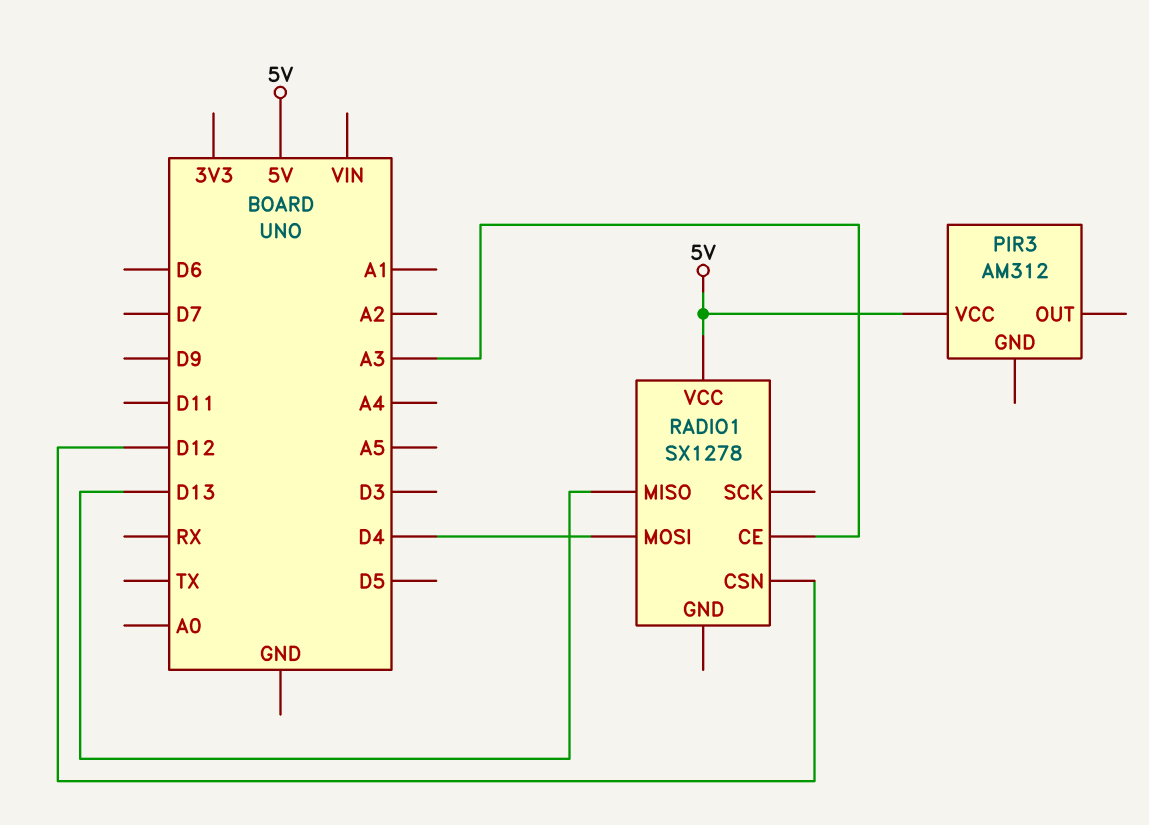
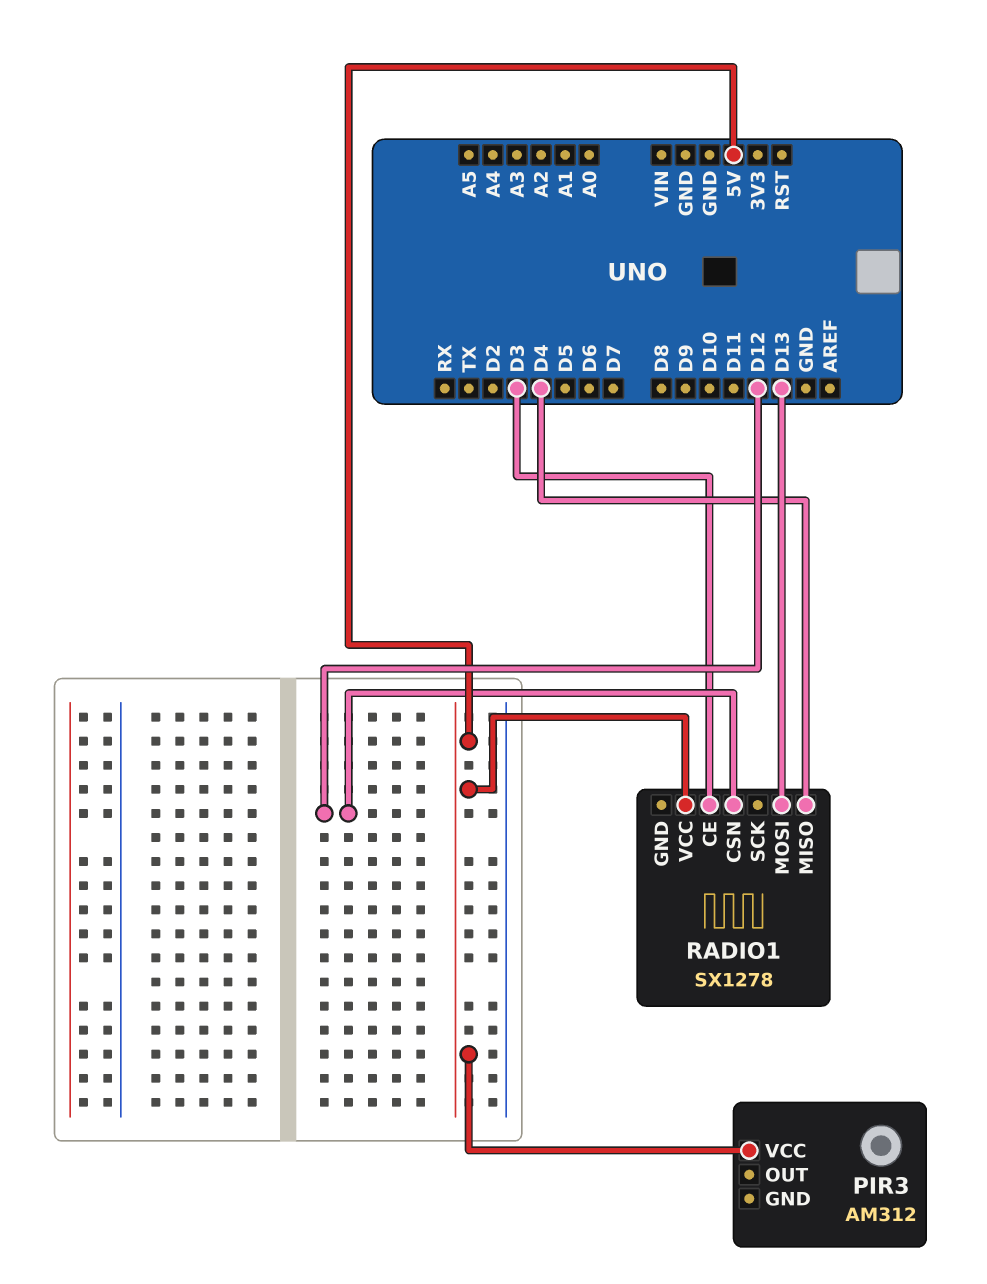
RADIO1 pin CE: A3 -> D3
RADIO1 pin MISO: D13 -> D4
RADIO1 pin MOSI: D4 -> D13

